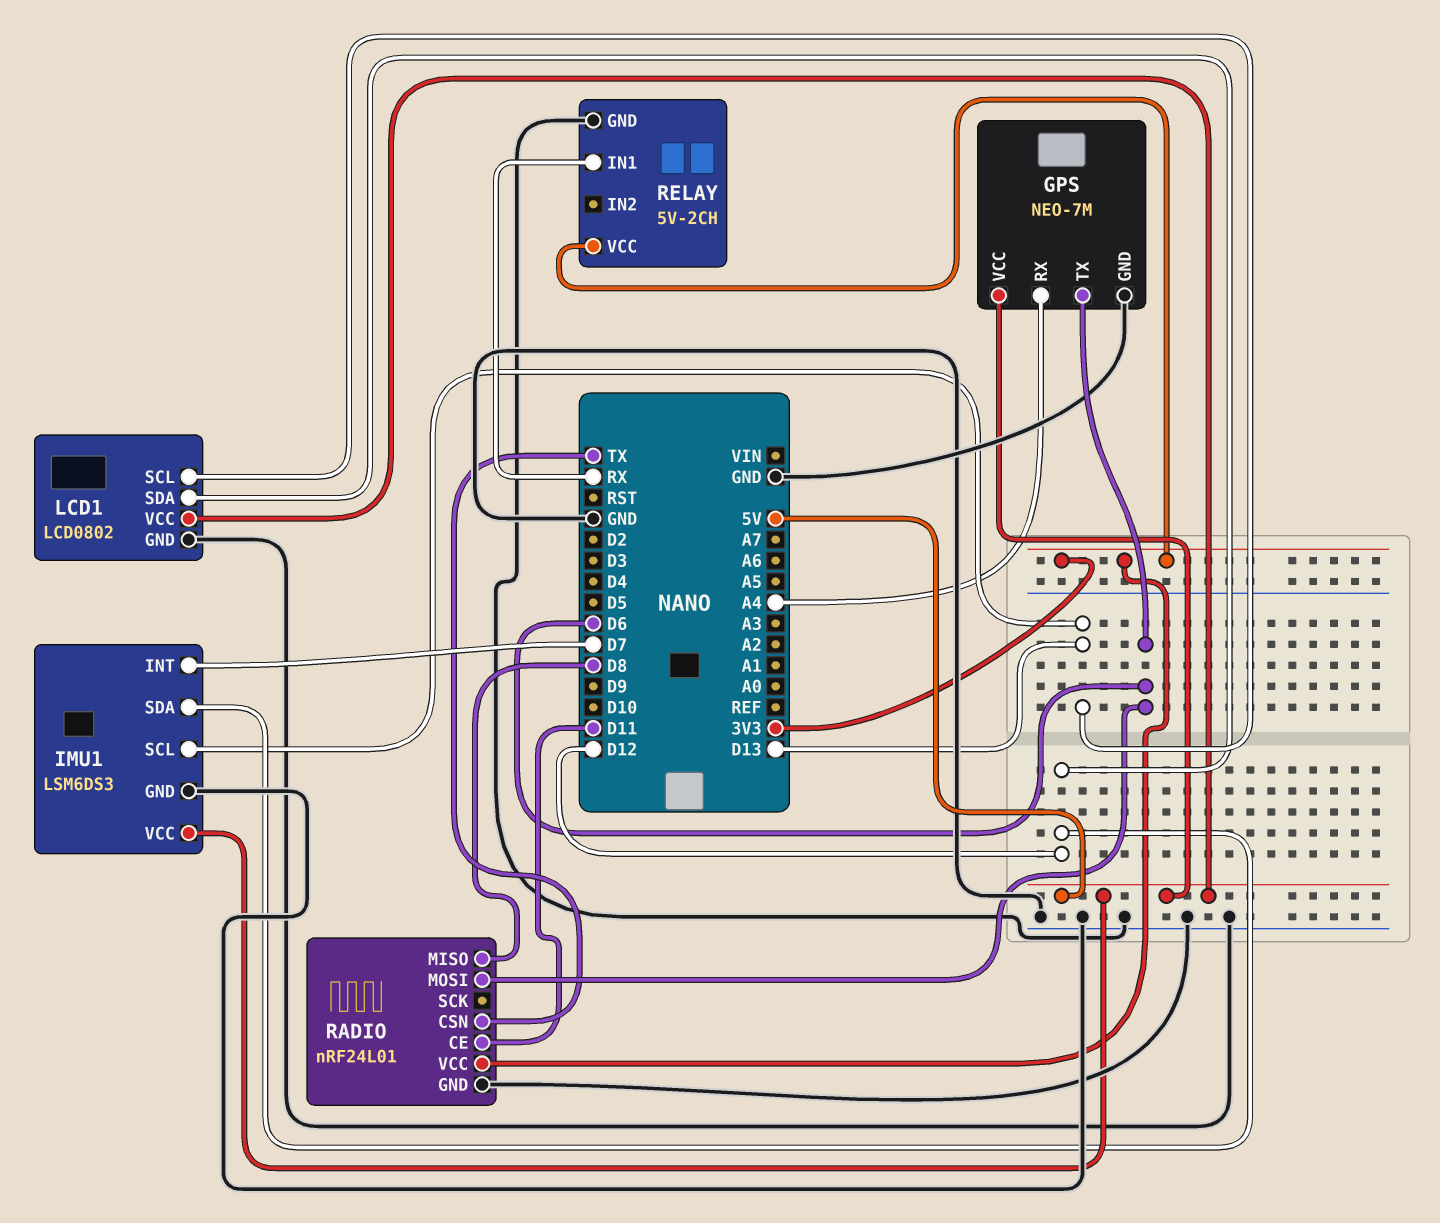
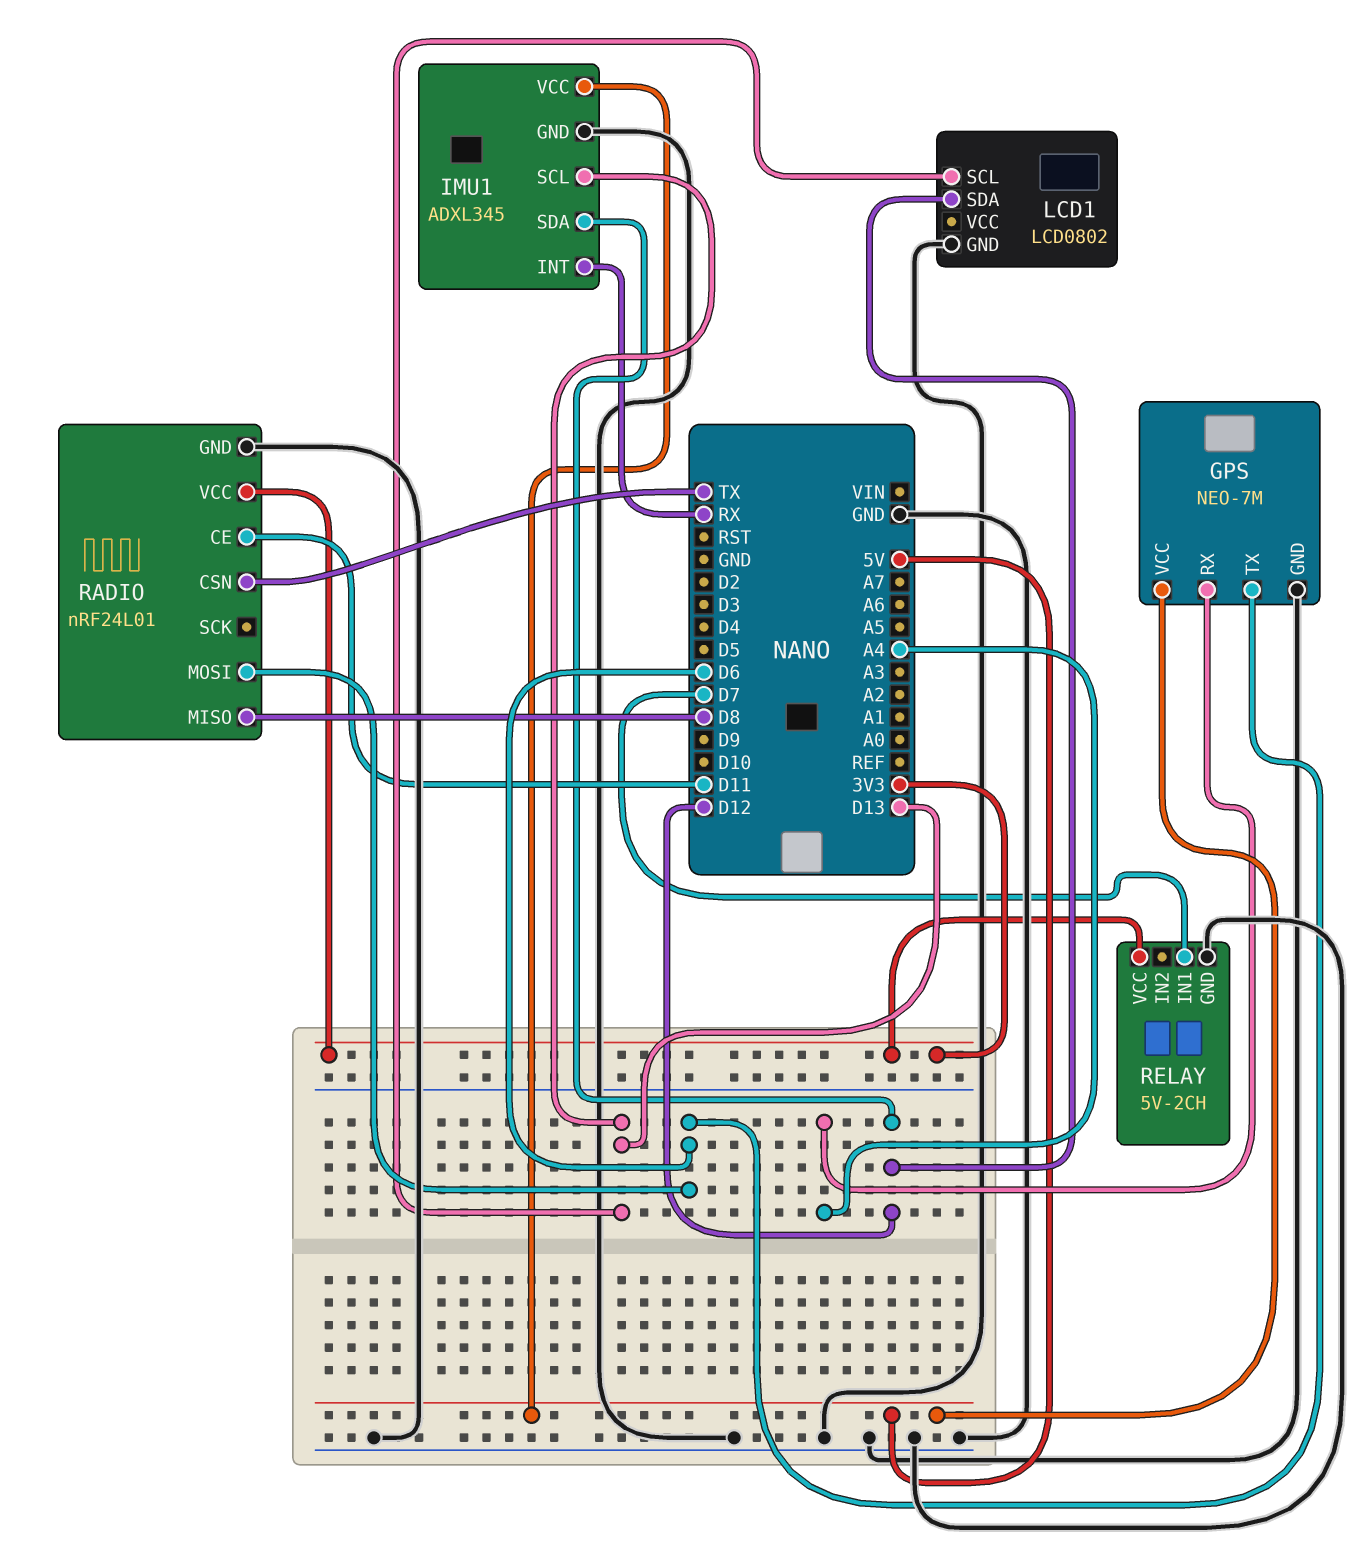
IMU1: LSM6DS3 -> ADXL345
IMU1 pin INT: D7 -> RX
LCD1 pin VCC: 5V -> none
RELAY pin IN1: RX -> D7

